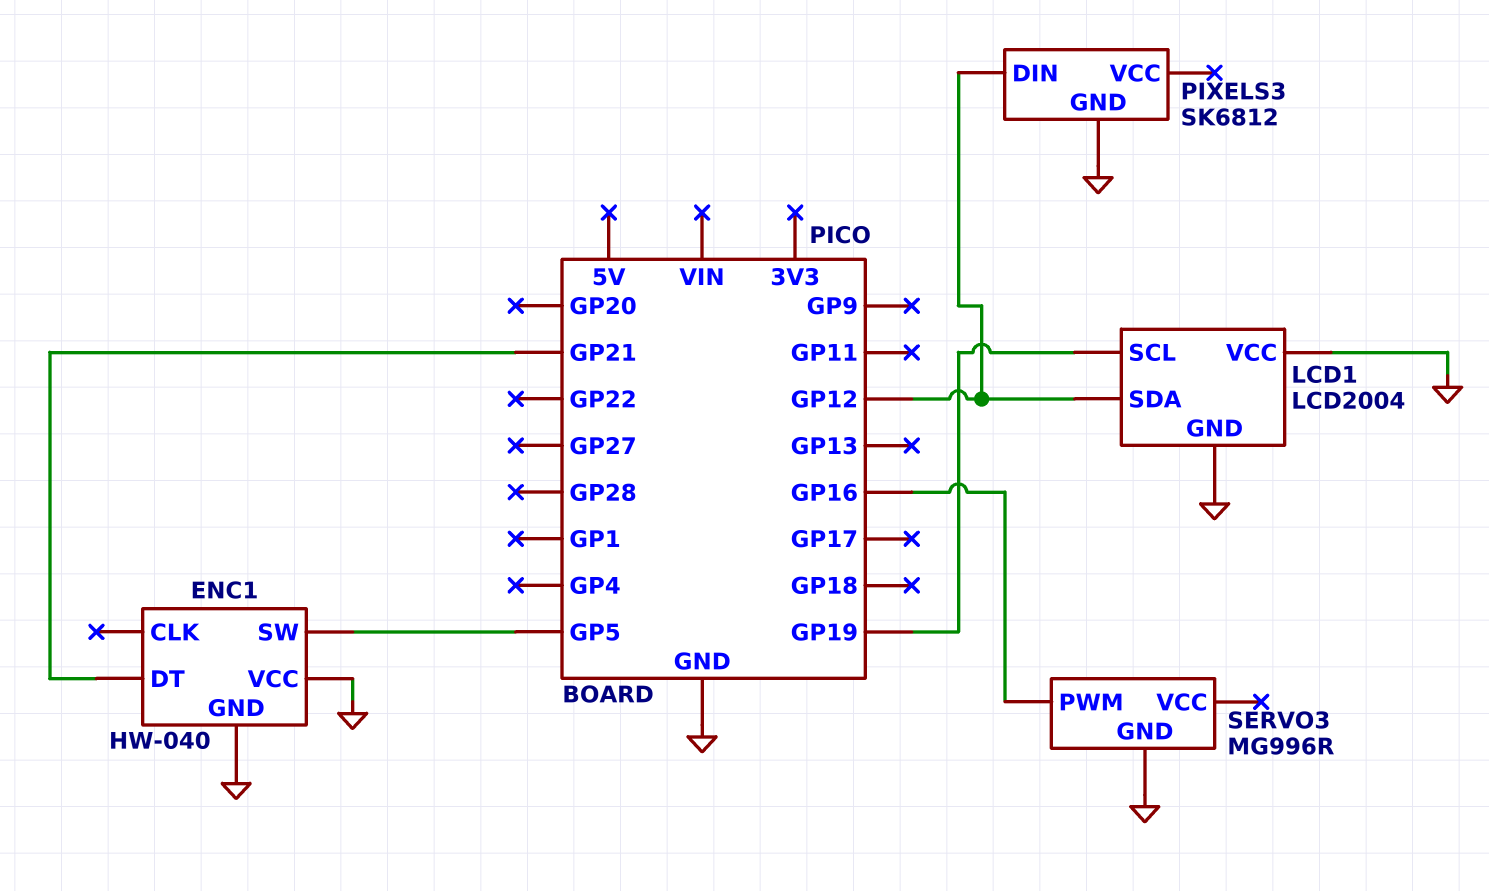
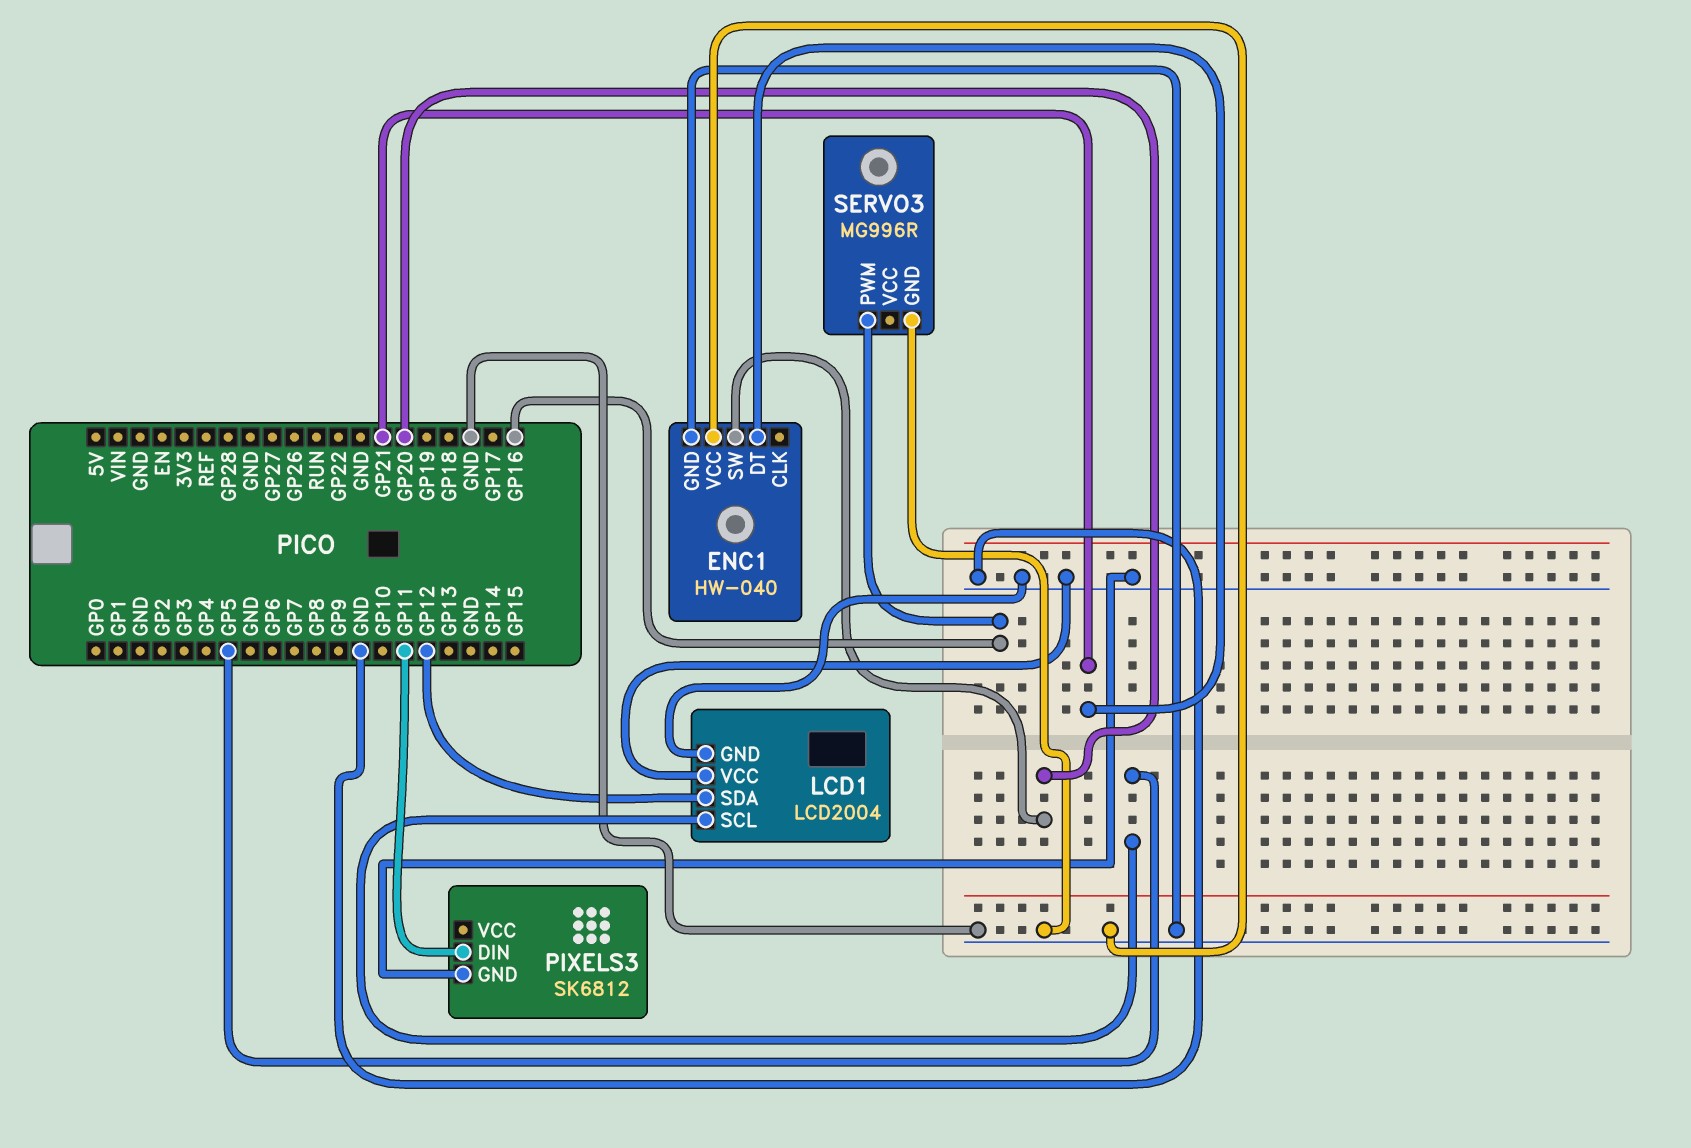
ENC1 pin SW: GP5 -> GP20
LCD1 pin SCL: GP19 -> GP5
PIXELS3 pin DIN: GP12 -> GP11

